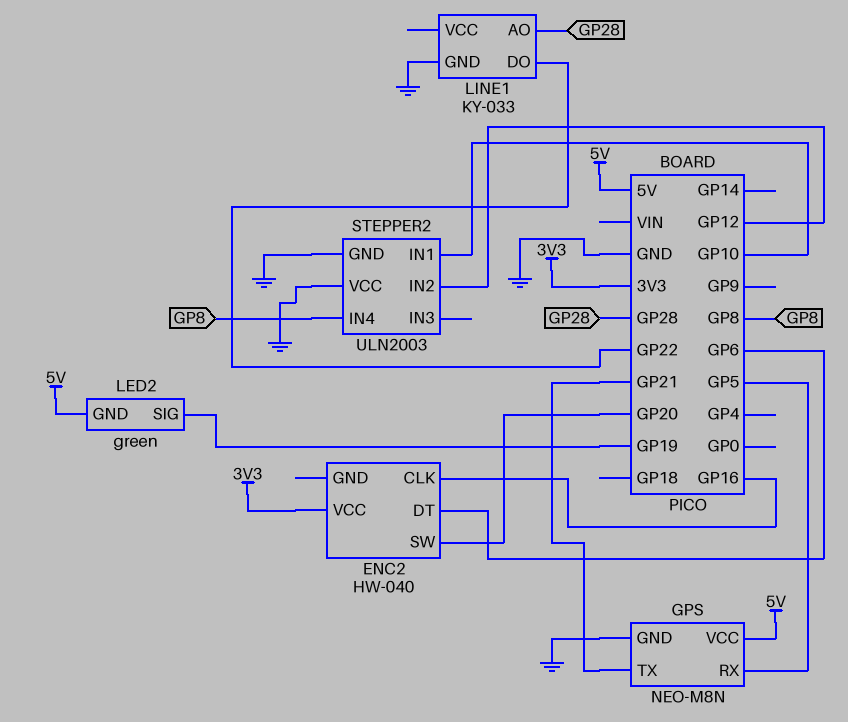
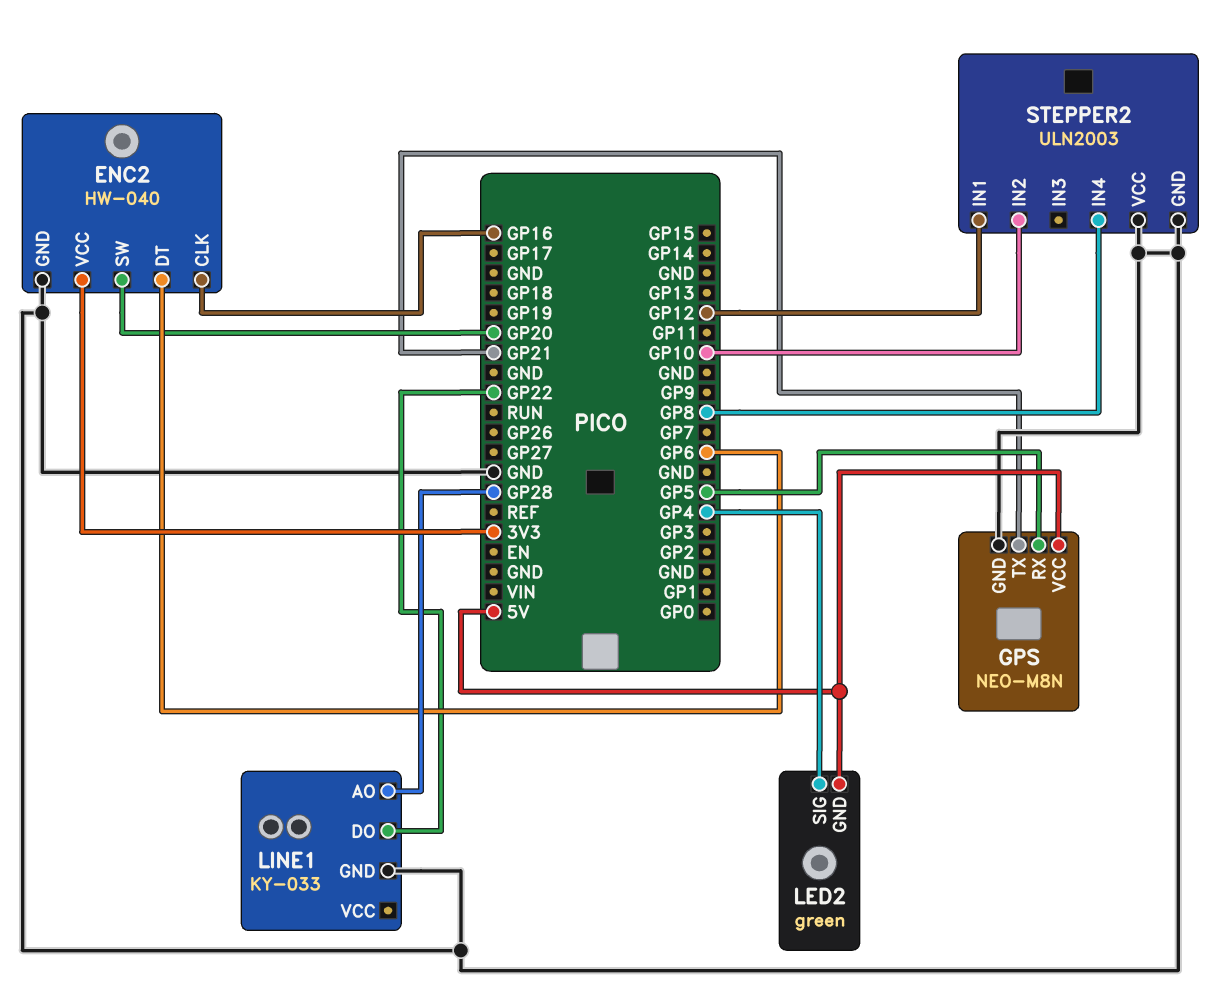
ENC2 pin GND: none -> GND
LED2 pin SIG: GP19 -> GP4
STEPPER2 pin IN1: GP10 -> GP12
STEPPER2 pin IN2: GP12 -> GP10

